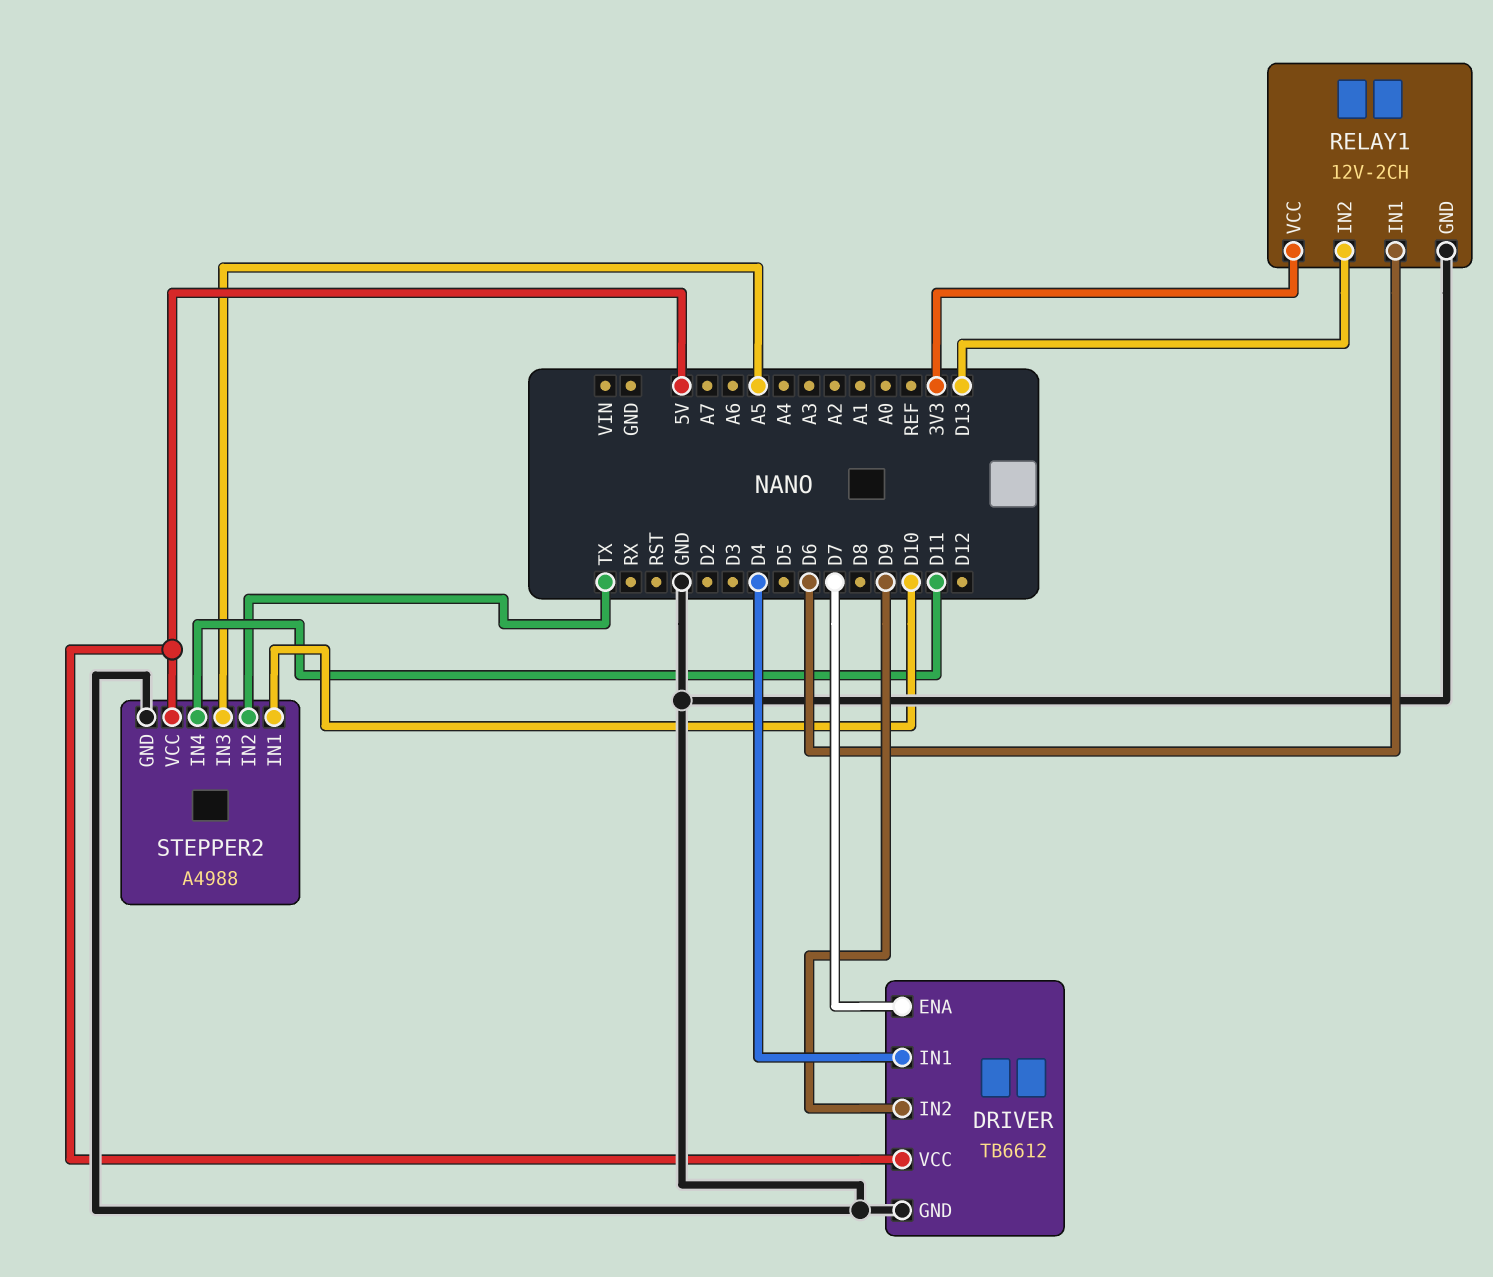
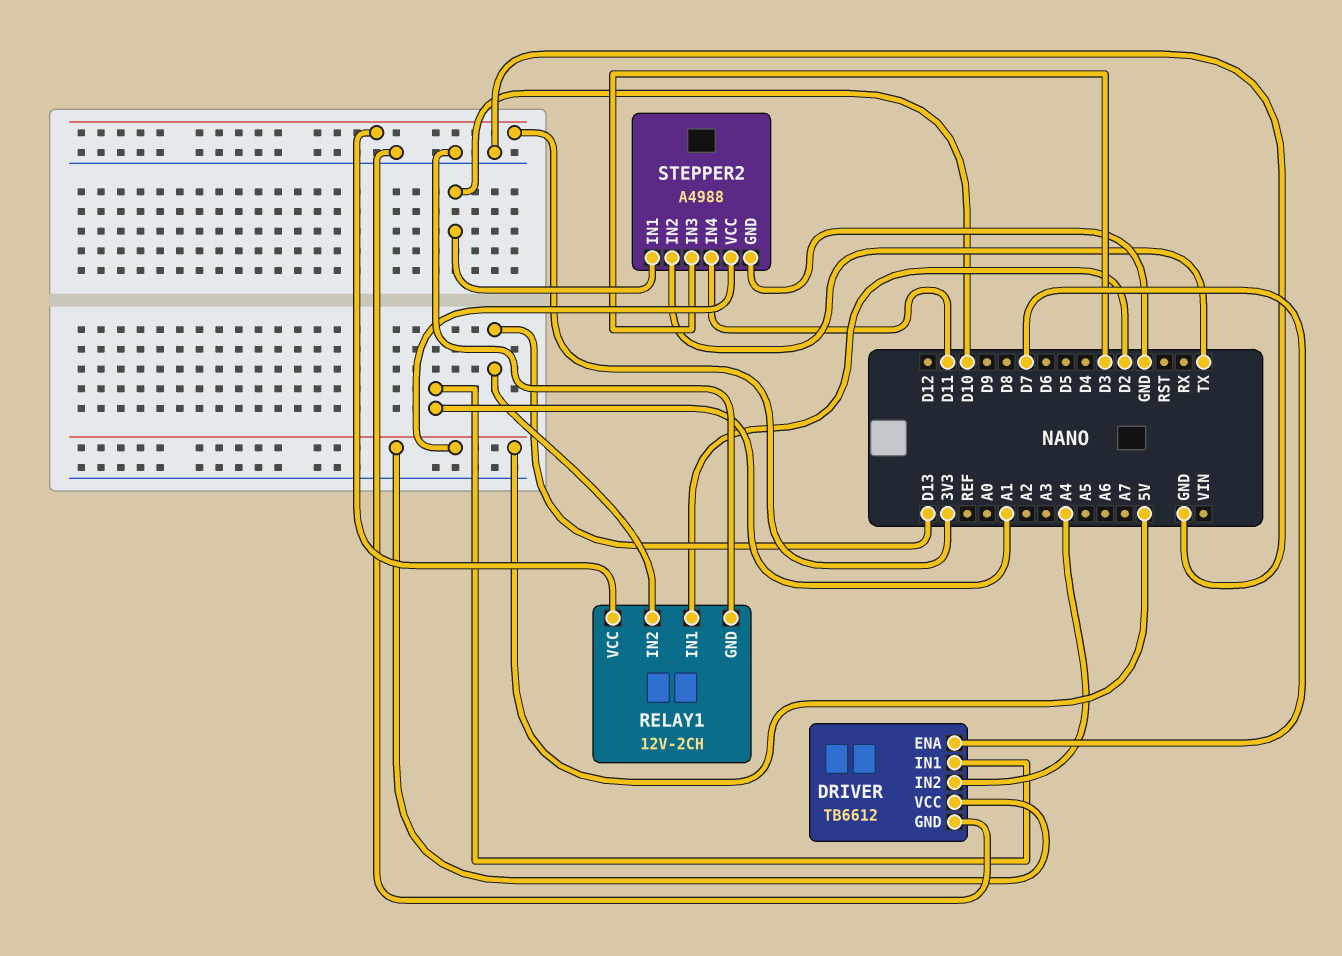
DRIVER pin IN1: D4 -> A1
DRIVER pin IN2: D9 -> A4
RELAY1 pin IN1: D6 -> D2
STEPPER2 pin IN3: A5 -> D3

